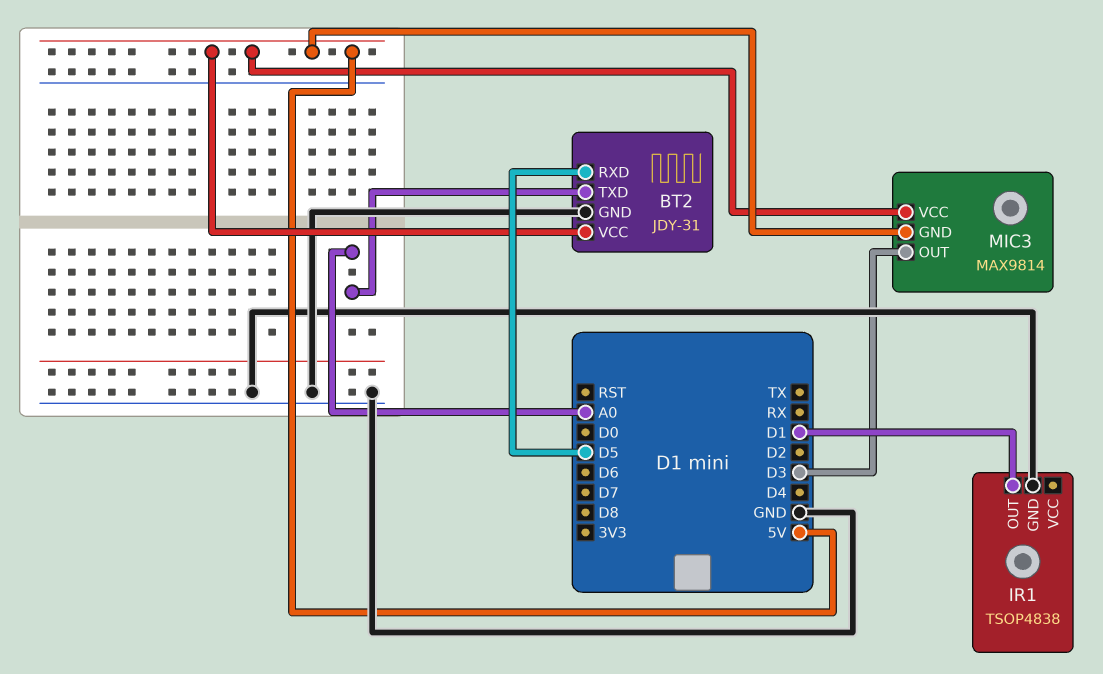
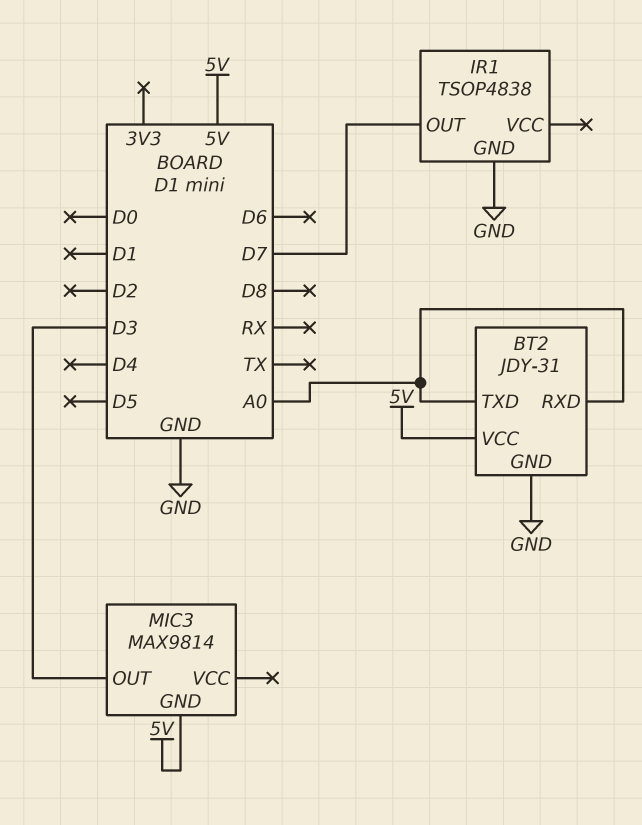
BT2 pin RXD: D5 -> A0
IR1 pin OUT: D1 -> D7
MIC3 pin VCC: 5V -> none

